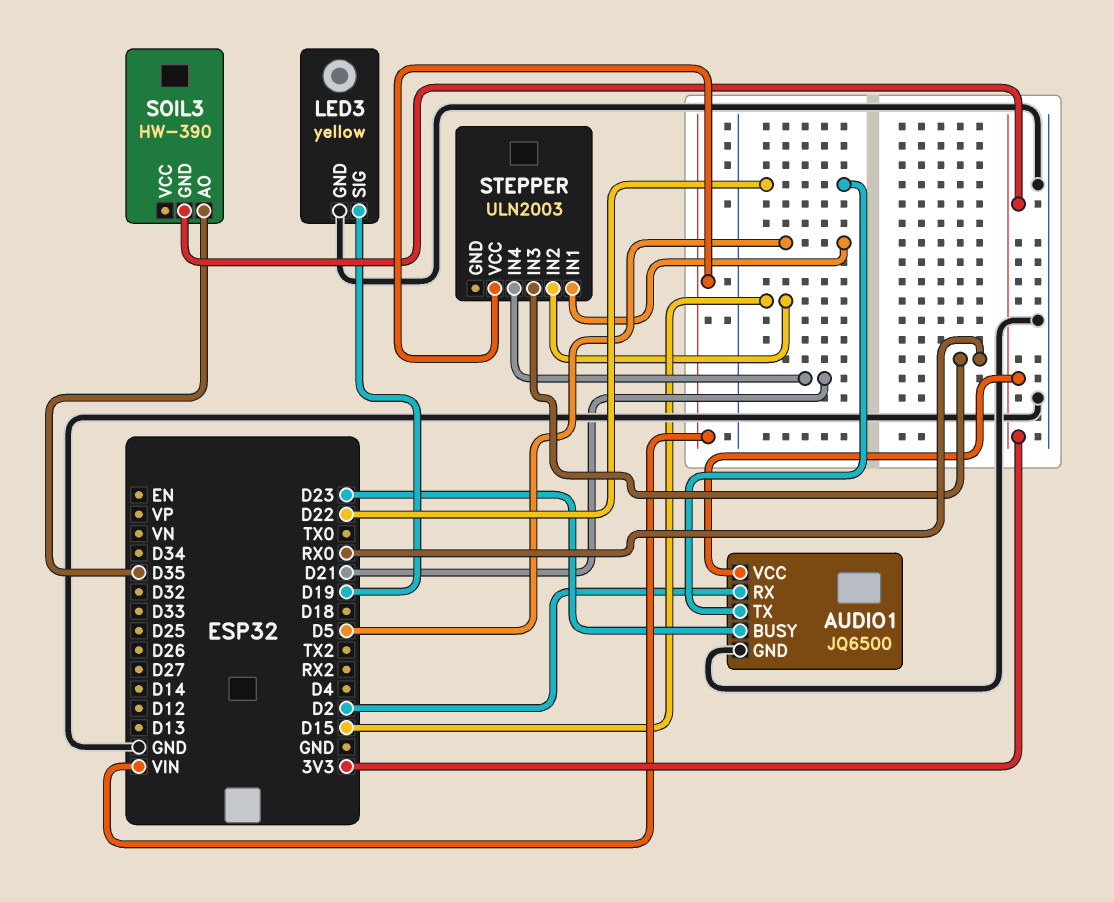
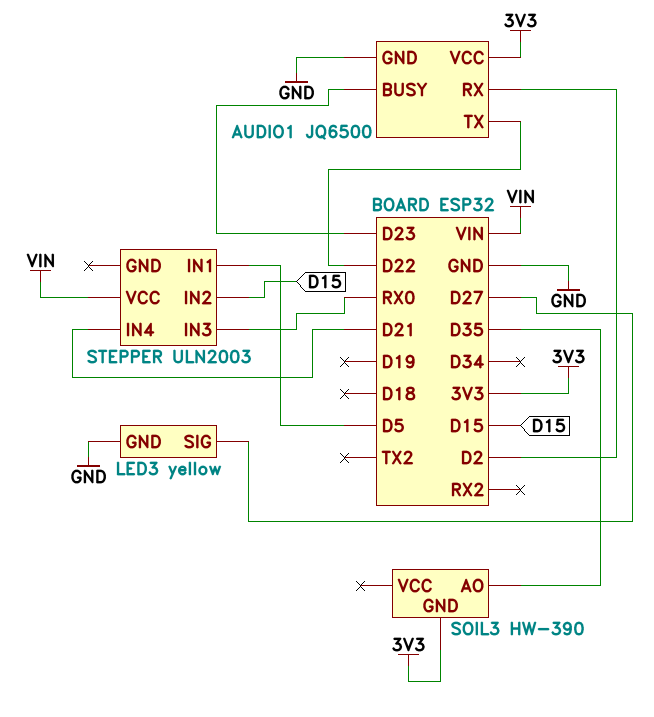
LED3 pin SIG: D19 -> D27

